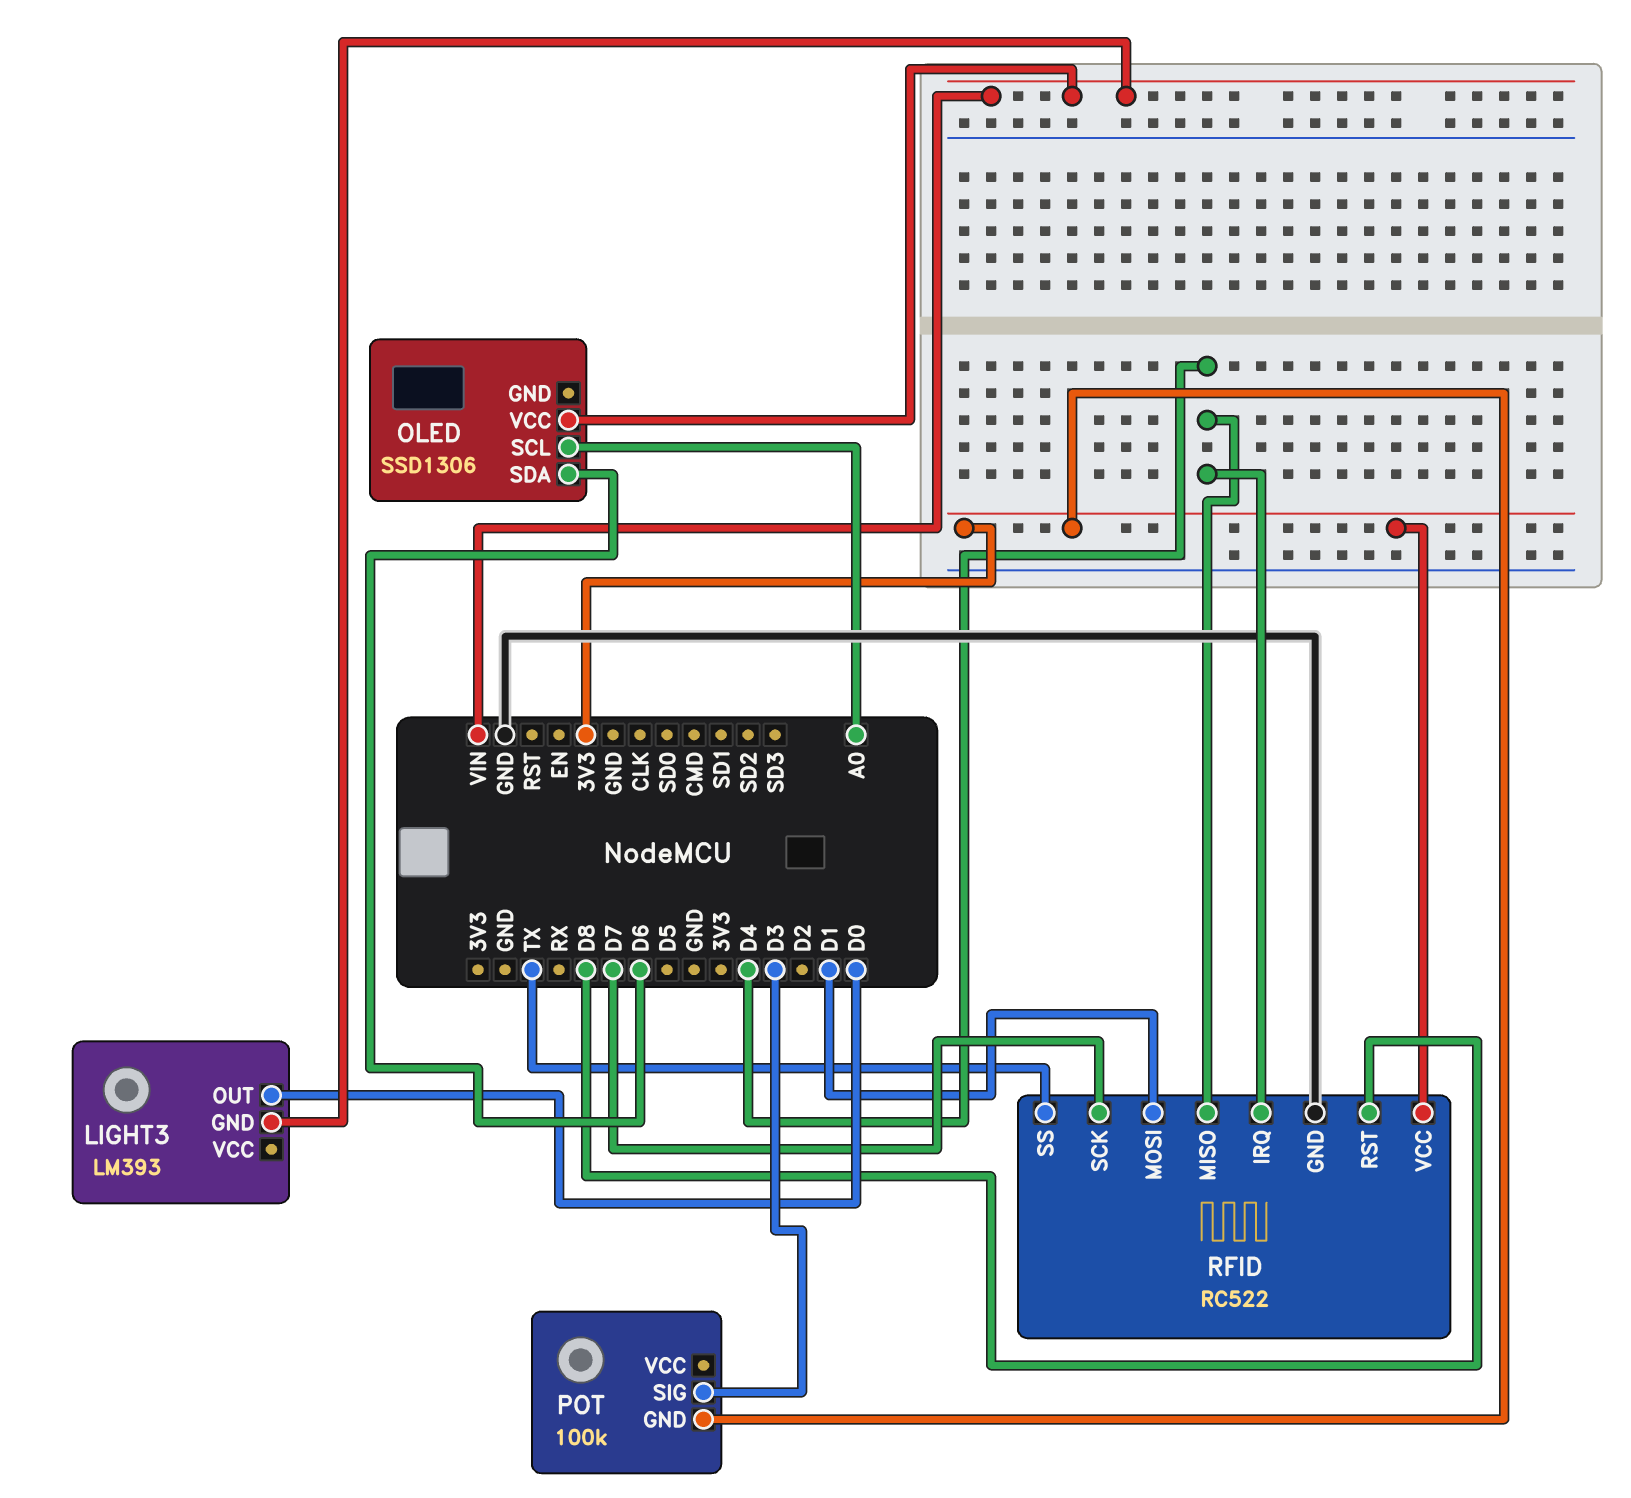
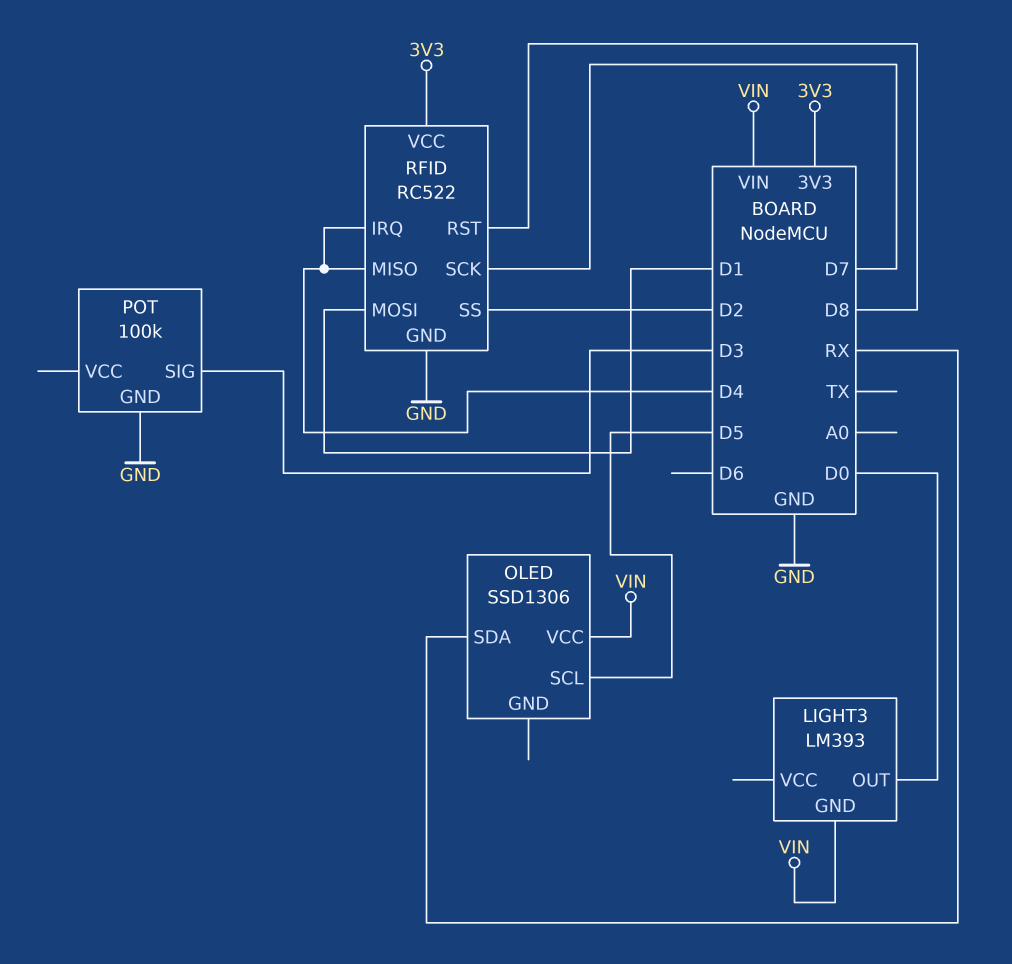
OLED pin SCL: A0 -> D5
OLED pin SDA: D6 -> RX
POT pin GND: 3V3 -> GND
RFID pin SS: TX -> D2

